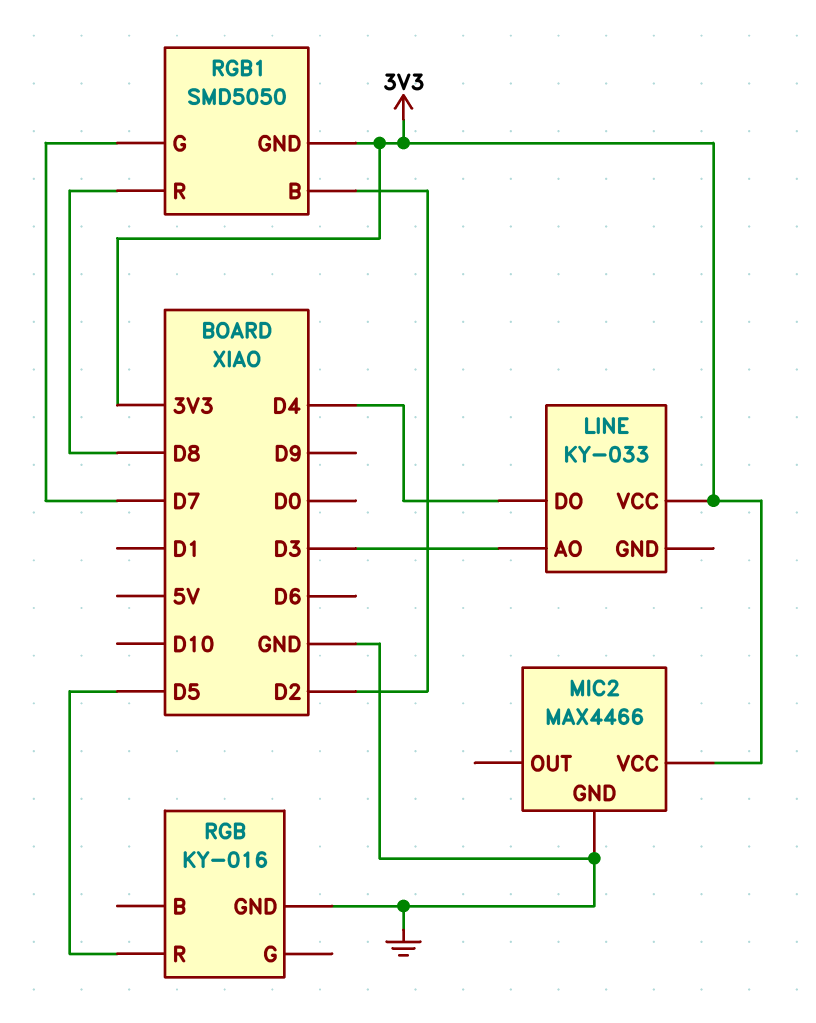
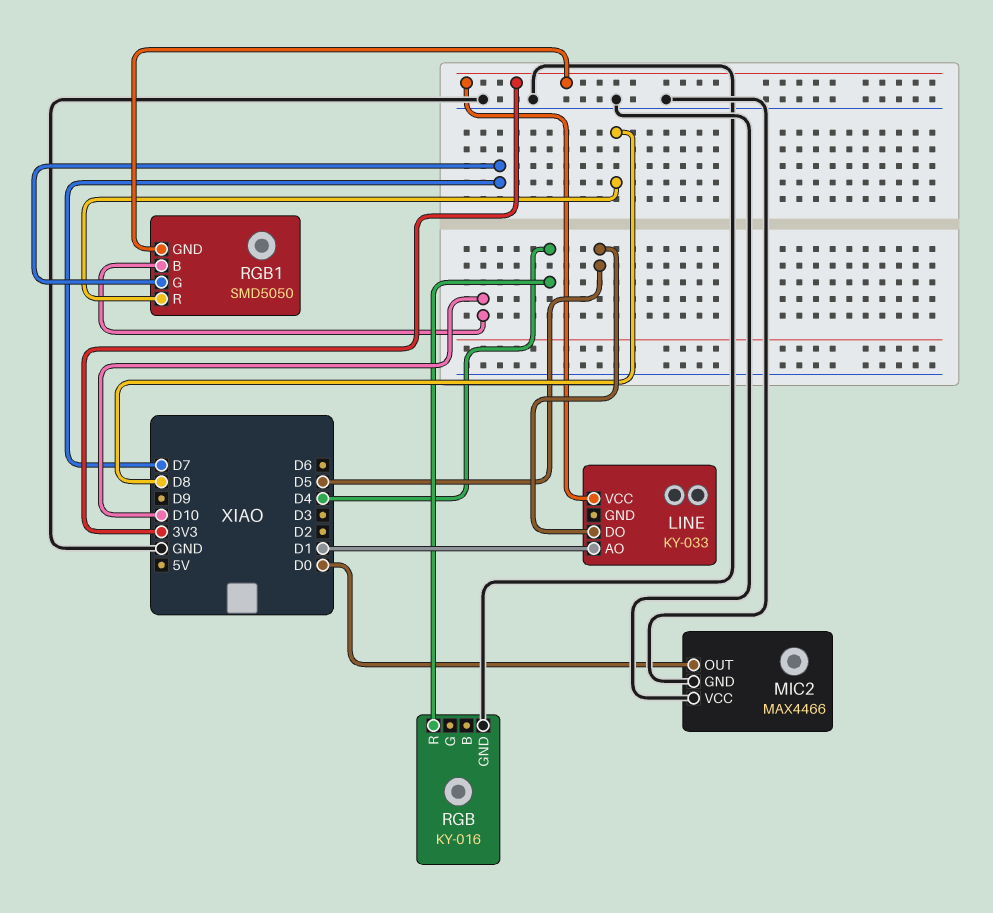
LINE pin AO: D3 -> D1
LINE pin DO: D4 -> D5
MIC2 pin OUT: none -> D0
MIC2 pin VCC: 3V3 -> GND
RGB pin R: D5 -> D4
RGB1 pin B: D2 -> D10

